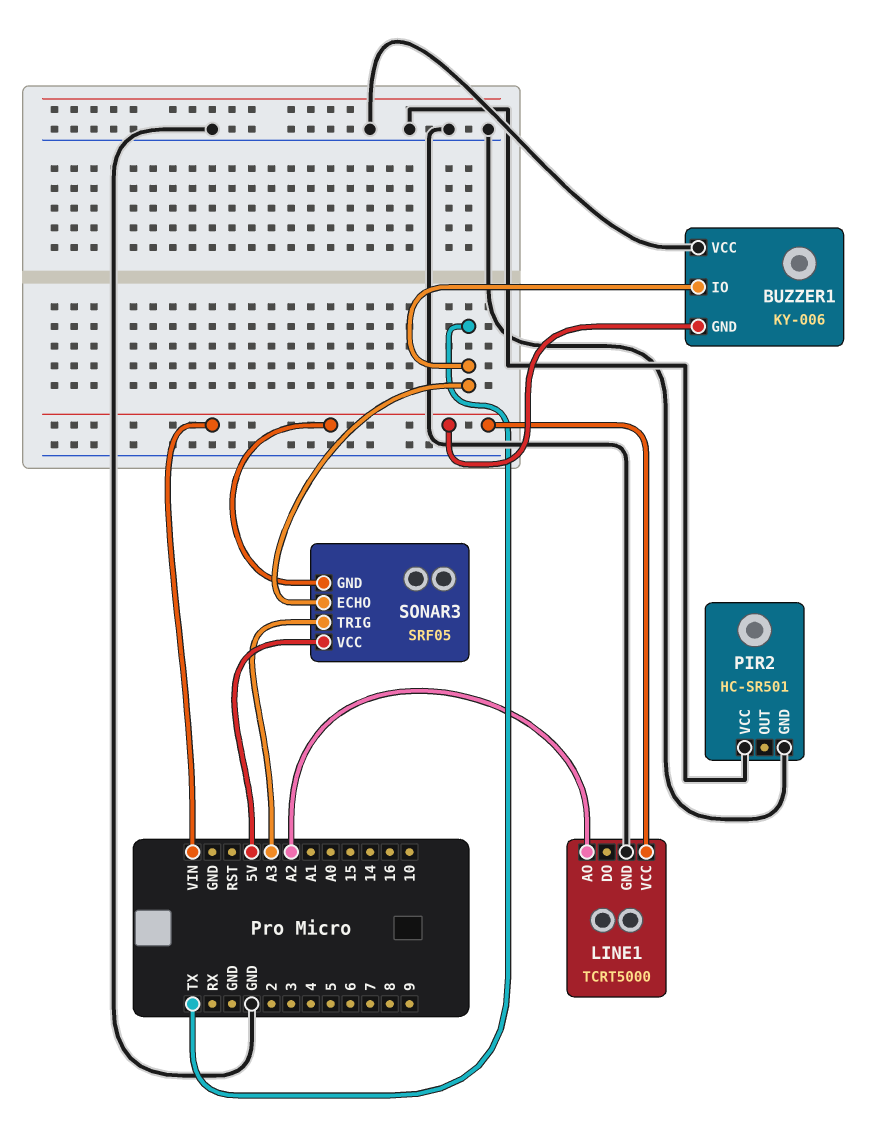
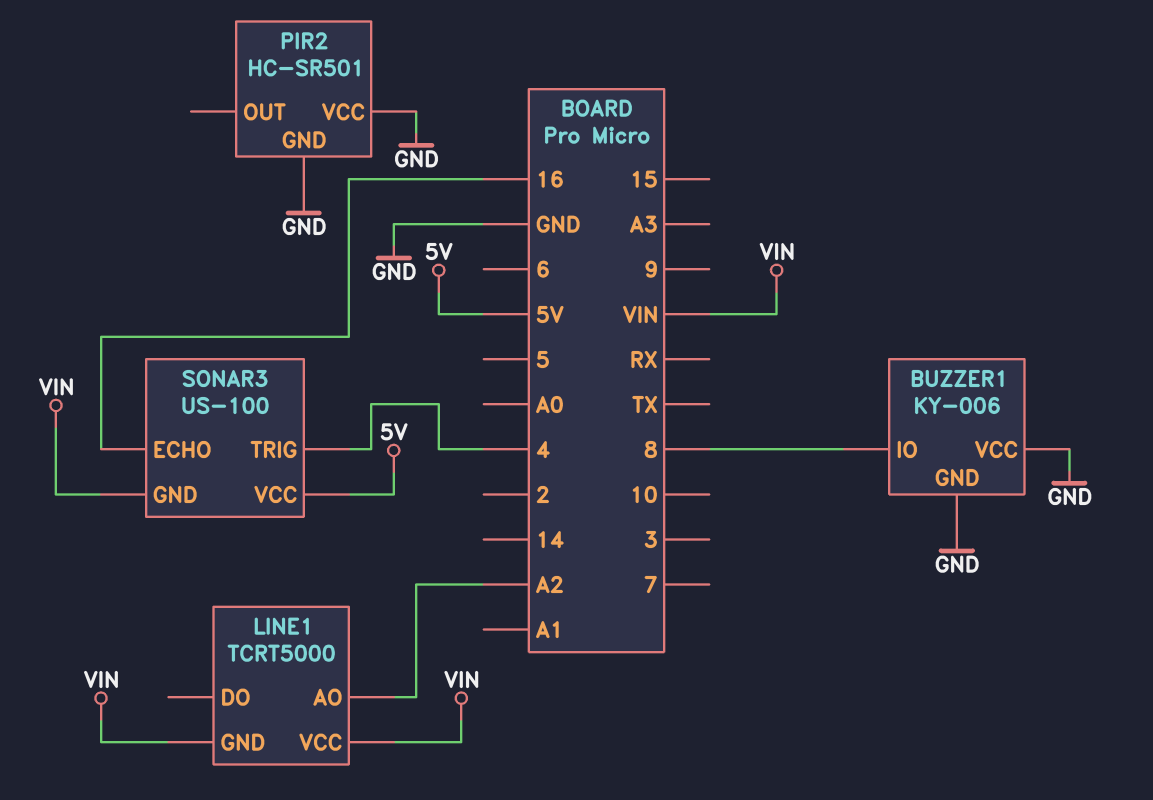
BUZZER1 pin GND: VIN -> GND
BUZZER1 pin IO: TX -> 8
LINE1 pin GND: GND -> VIN
SONAR3: SRF05 -> US-100
SONAR3 pin ECHO: TX -> 16
SONAR3 pin TRIG: A3 -> 4

